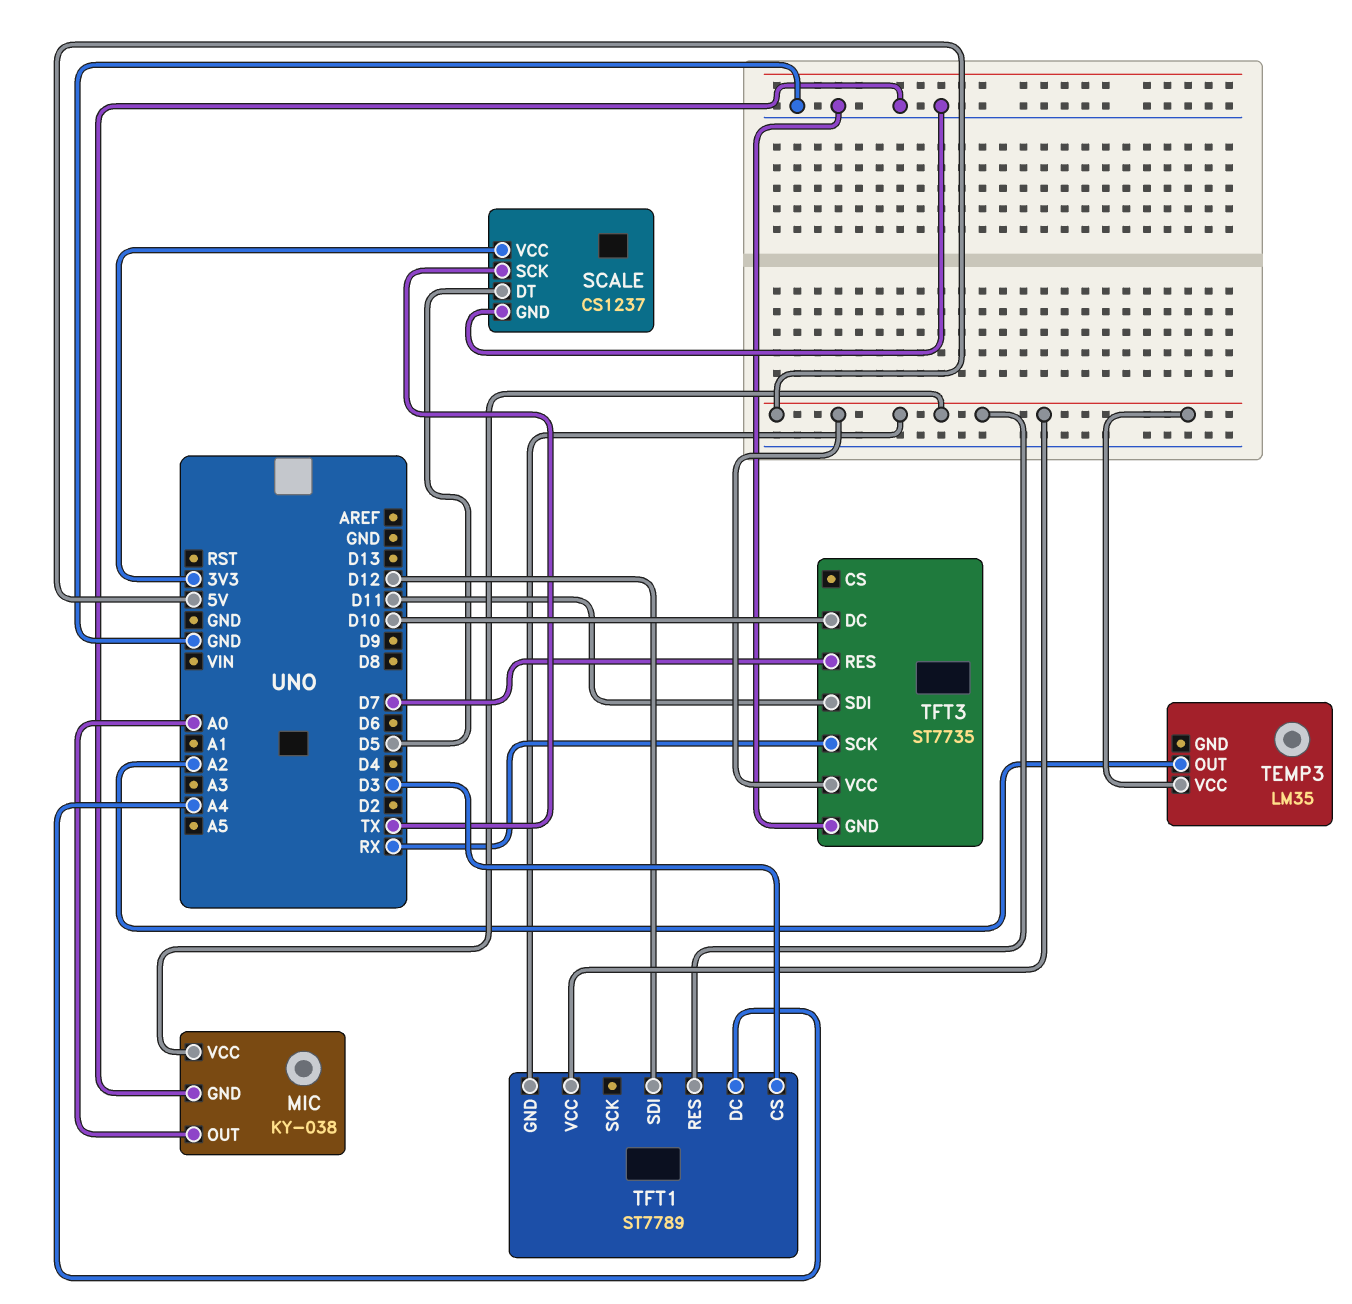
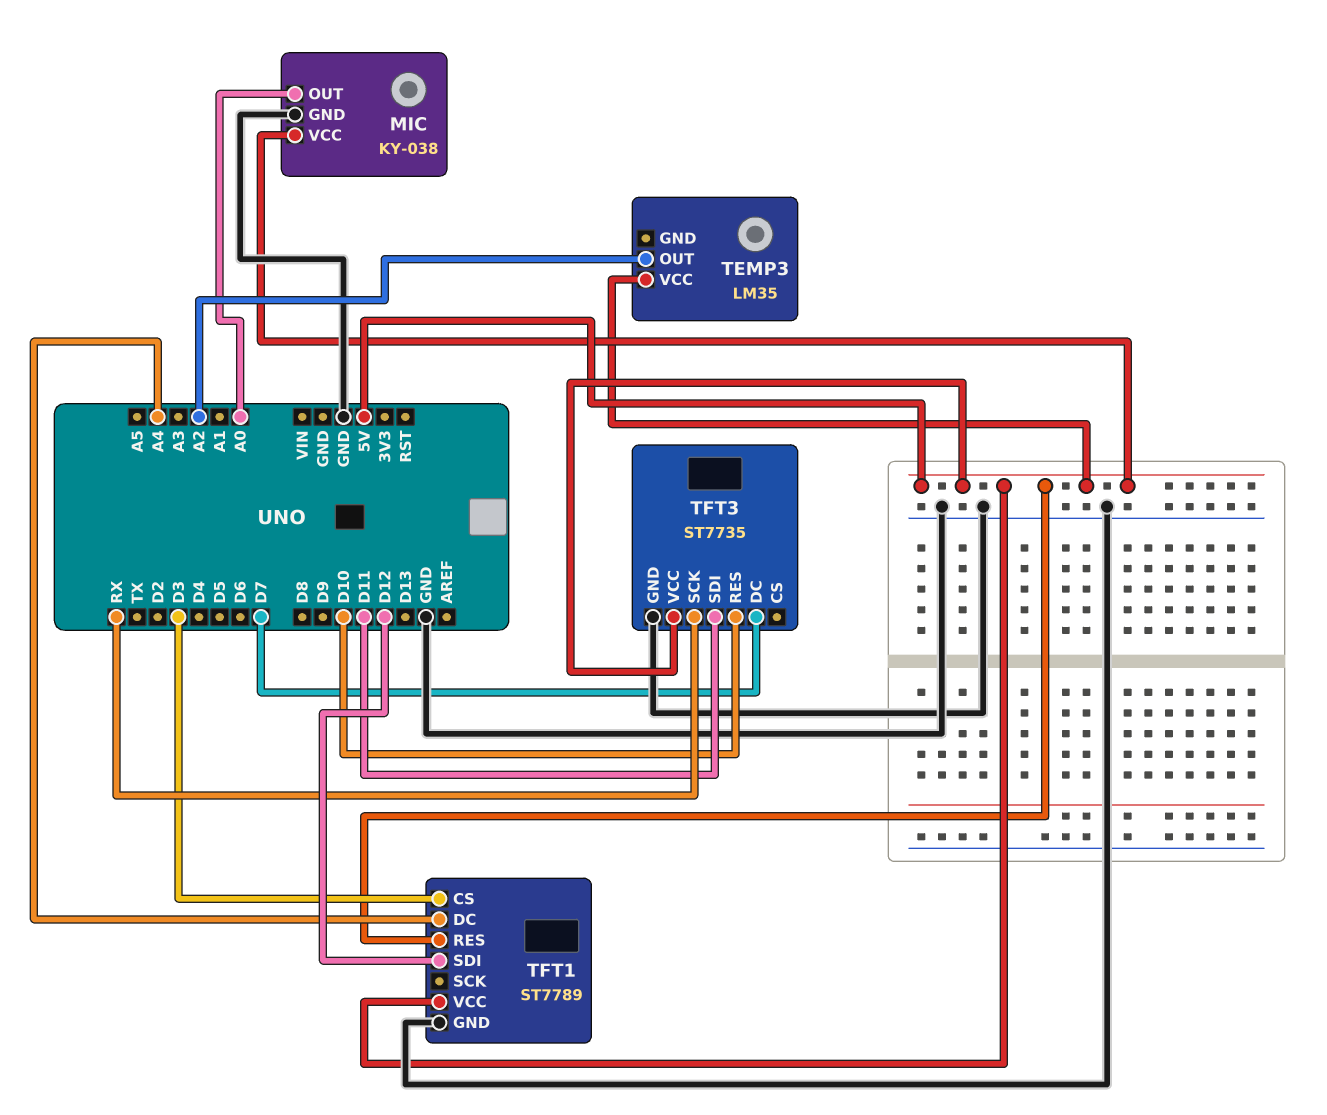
SCALE: CS1237 -> none
SCALE pin DT: D5 -> none
SCALE pin GND: GND -> none
SCALE pin SCK: TX -> none
SCALE pin VCC: 3V3 -> none
TFT1 pin GND: 5V -> GND
TFT3 pin DC: D10 -> D7
TFT3 pin RES: D7 -> D10

